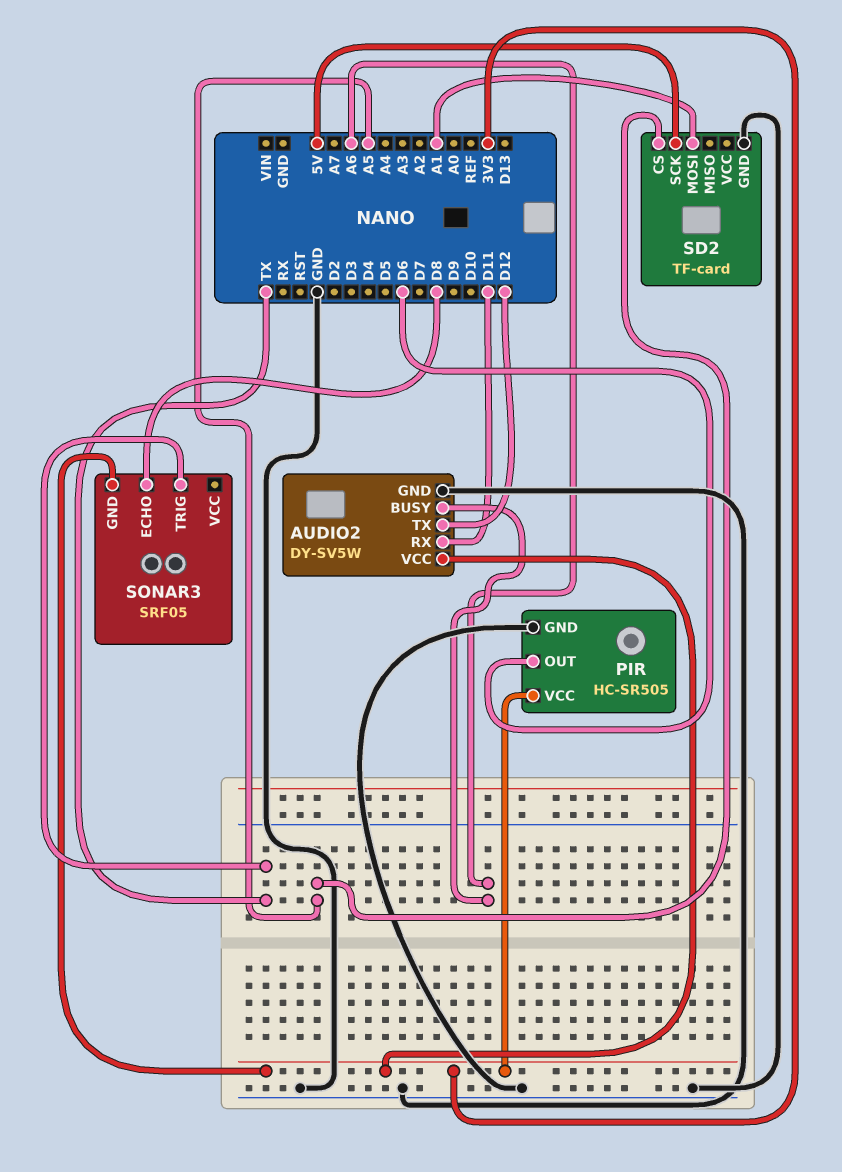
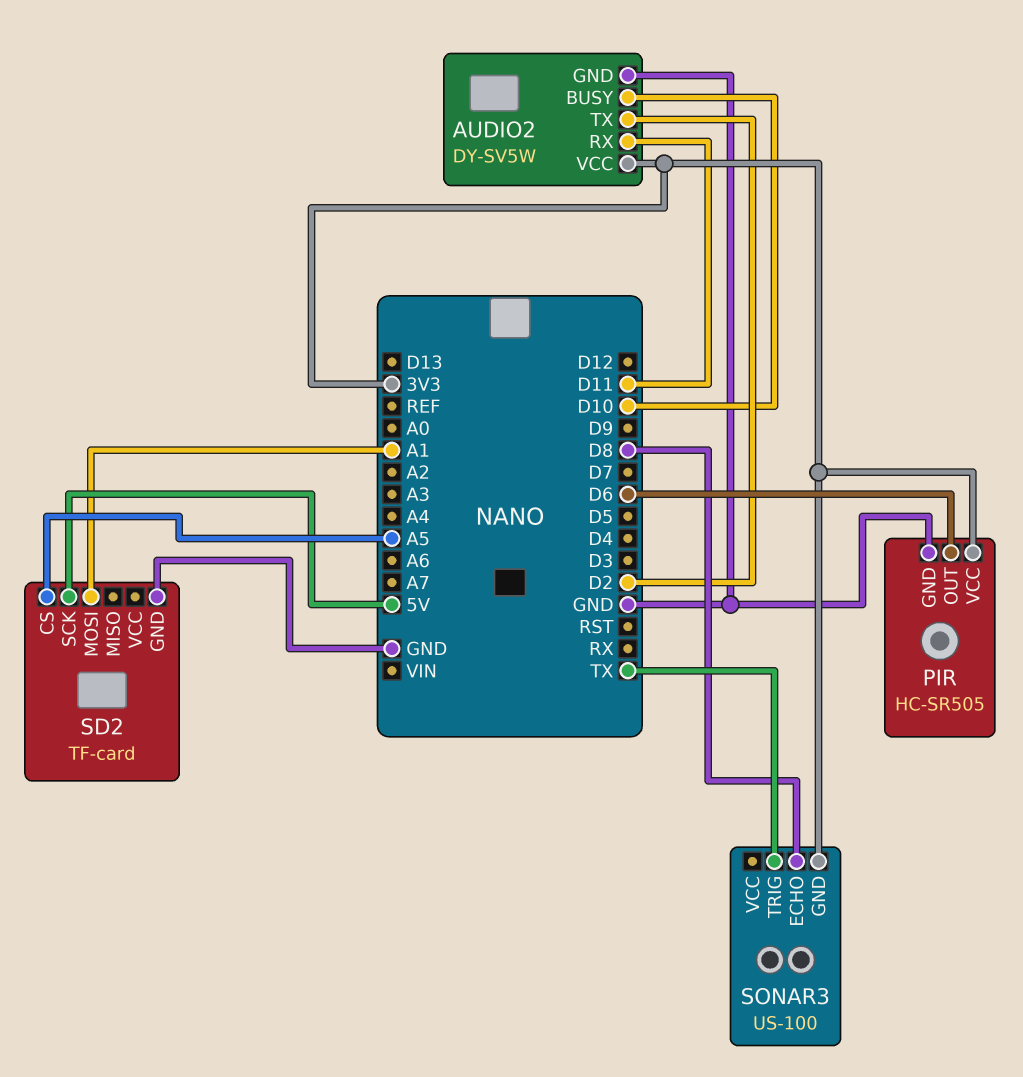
AUDIO2 pin BUSY: A6 -> D10
AUDIO2 pin TX: D12 -> D2
SONAR3: SRF05 -> US-100

